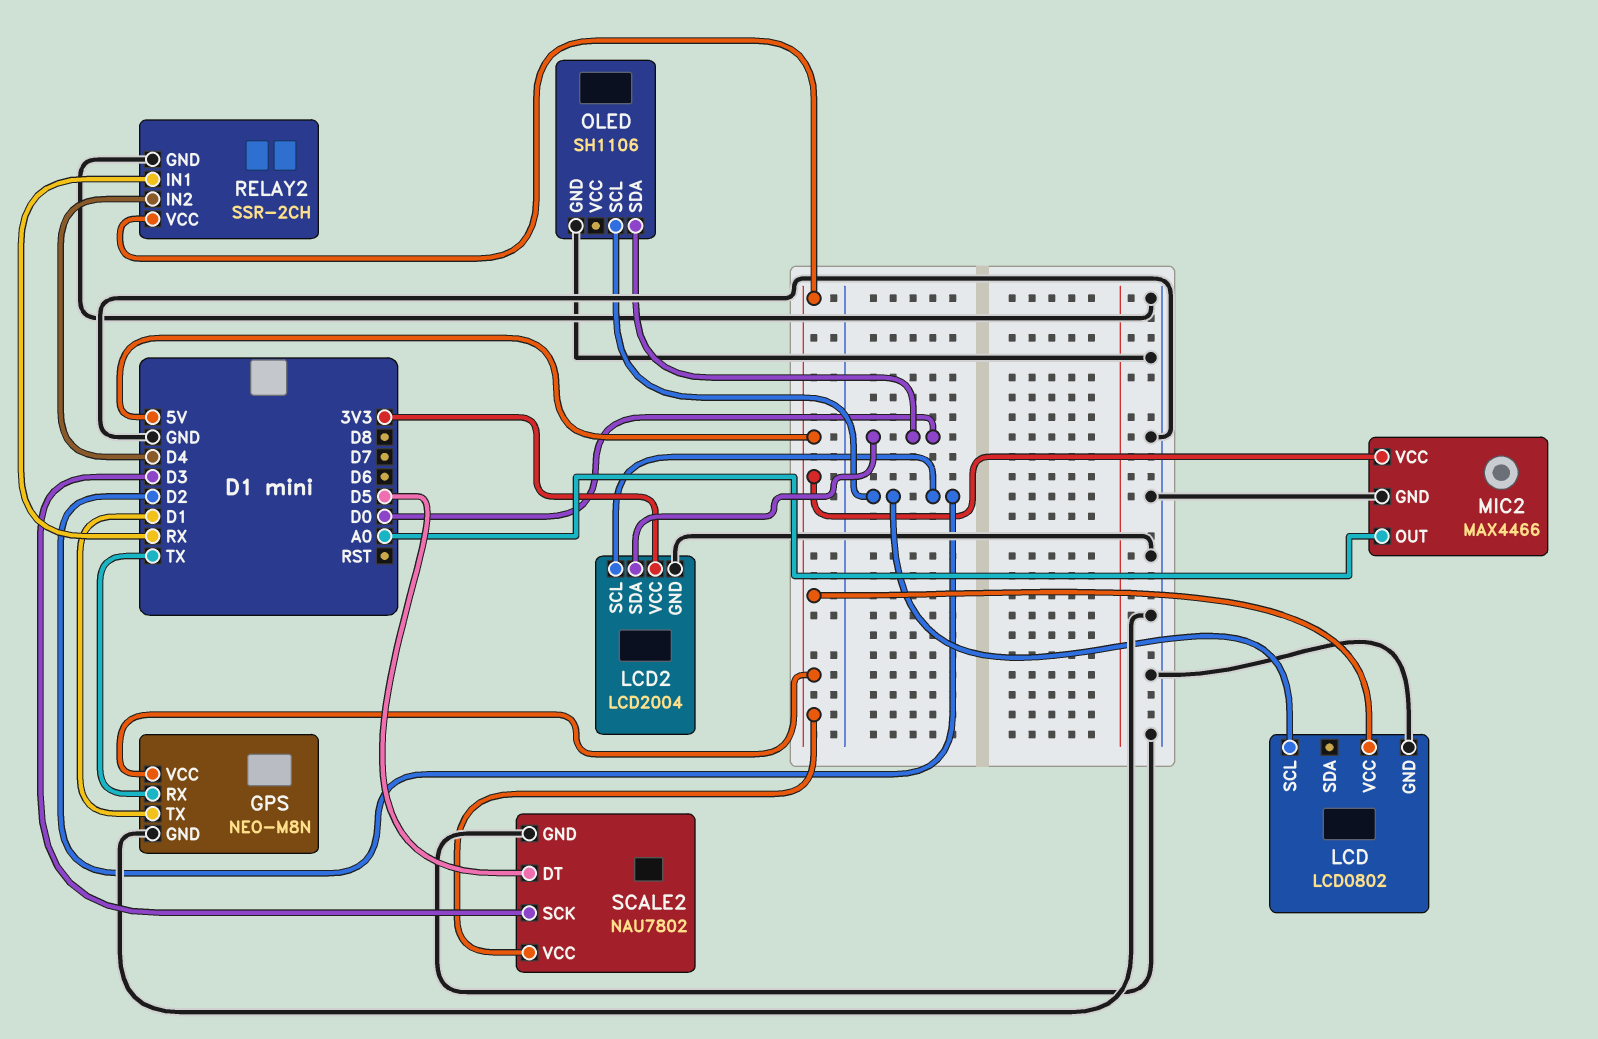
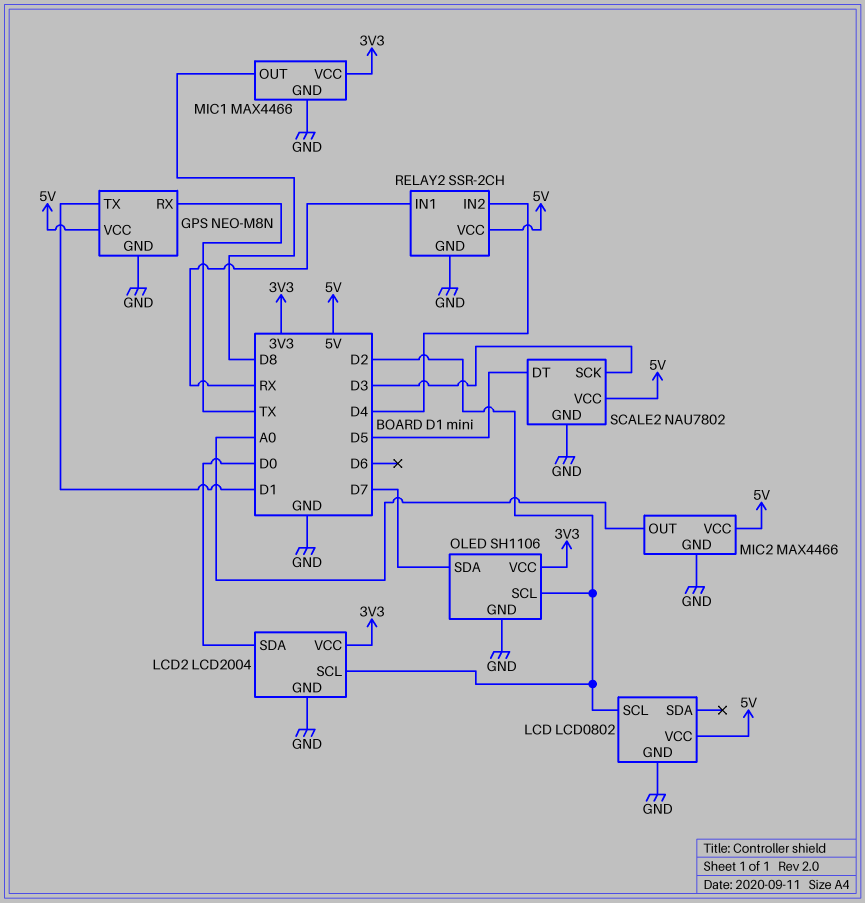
MIC1: none -> MAX4466
MIC1 pin GND: none -> GND
MIC1 pin OUT: none -> D8
MIC1 pin VCC: none -> 3V3
OLED pin SDA: D0 -> D7
OLED pin VCC: none -> 3V3

